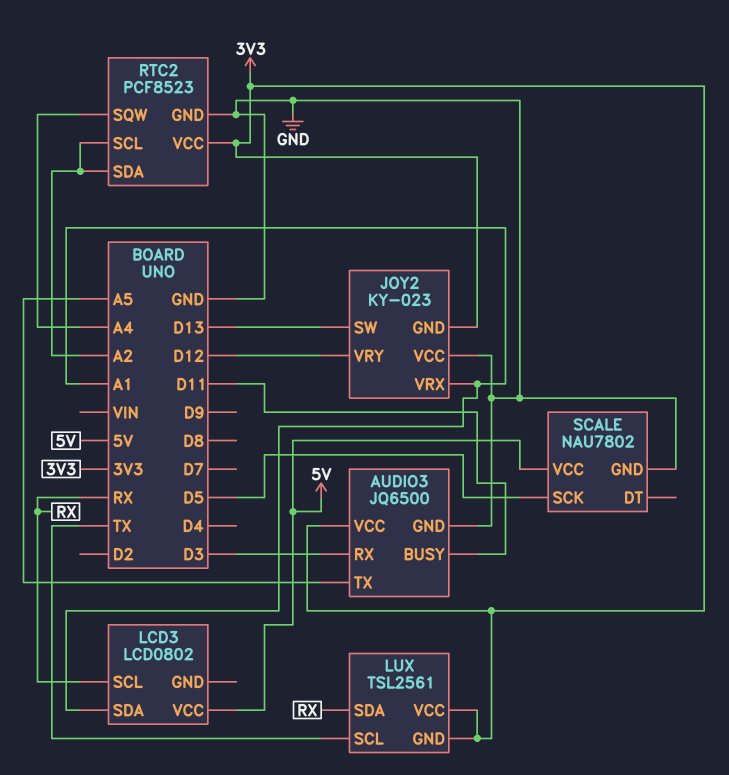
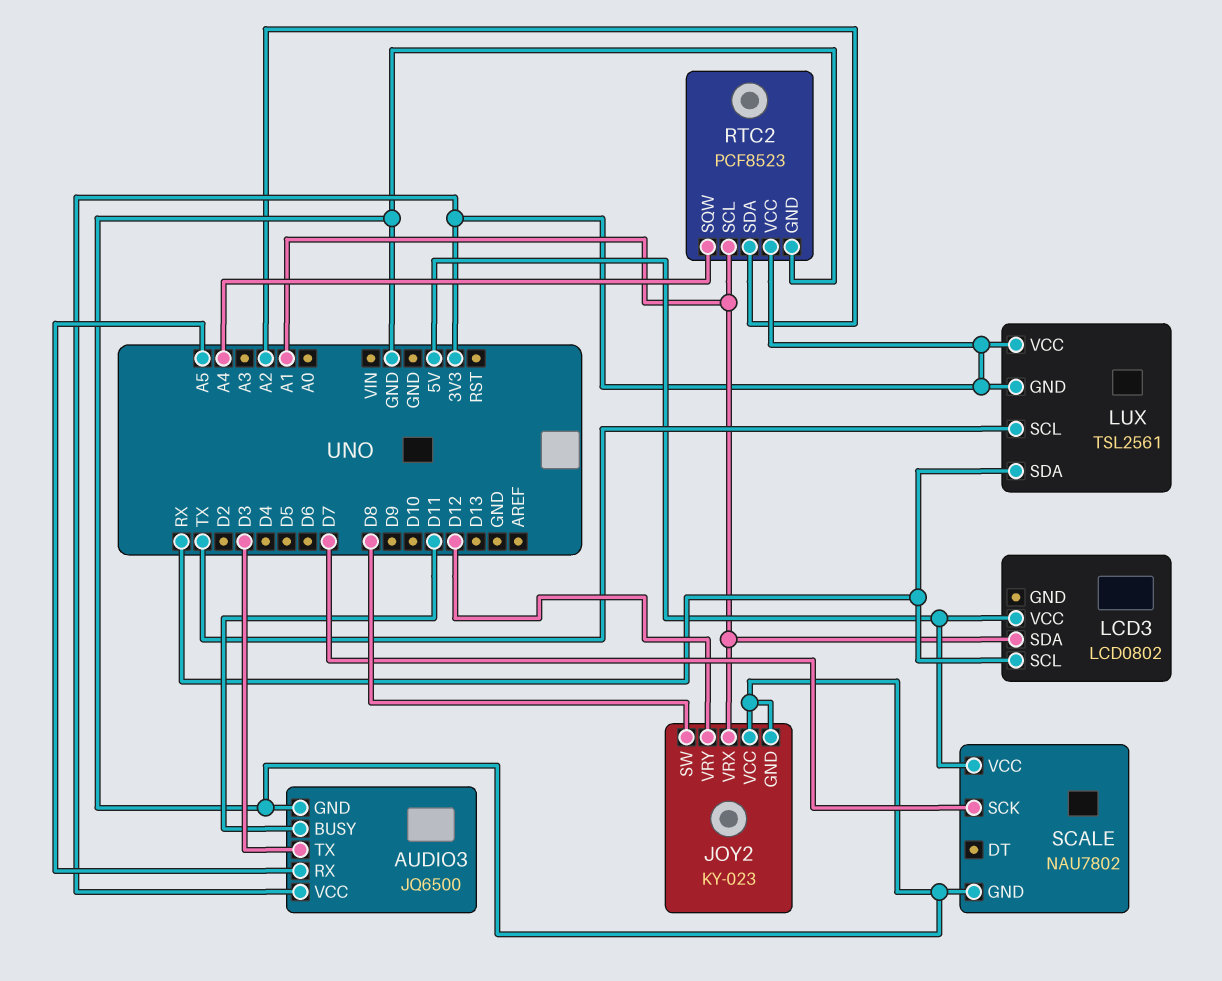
AUDIO3 pin RX: D3 -> A5
AUDIO3 pin TX: A5 -> D3
JOY2 pin GND: 3V3 -> GND
JOY2 pin SW: D13 -> D8
RTC2 pin SCL: A2 -> A1
SCALE pin SCK: D5 -> D7

